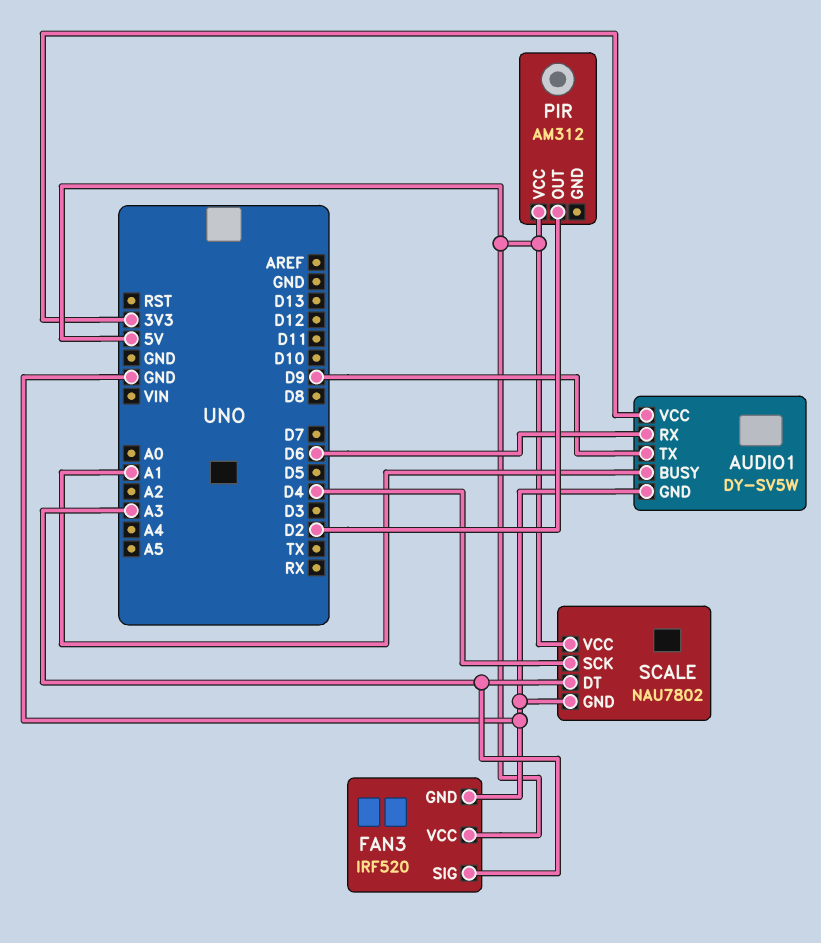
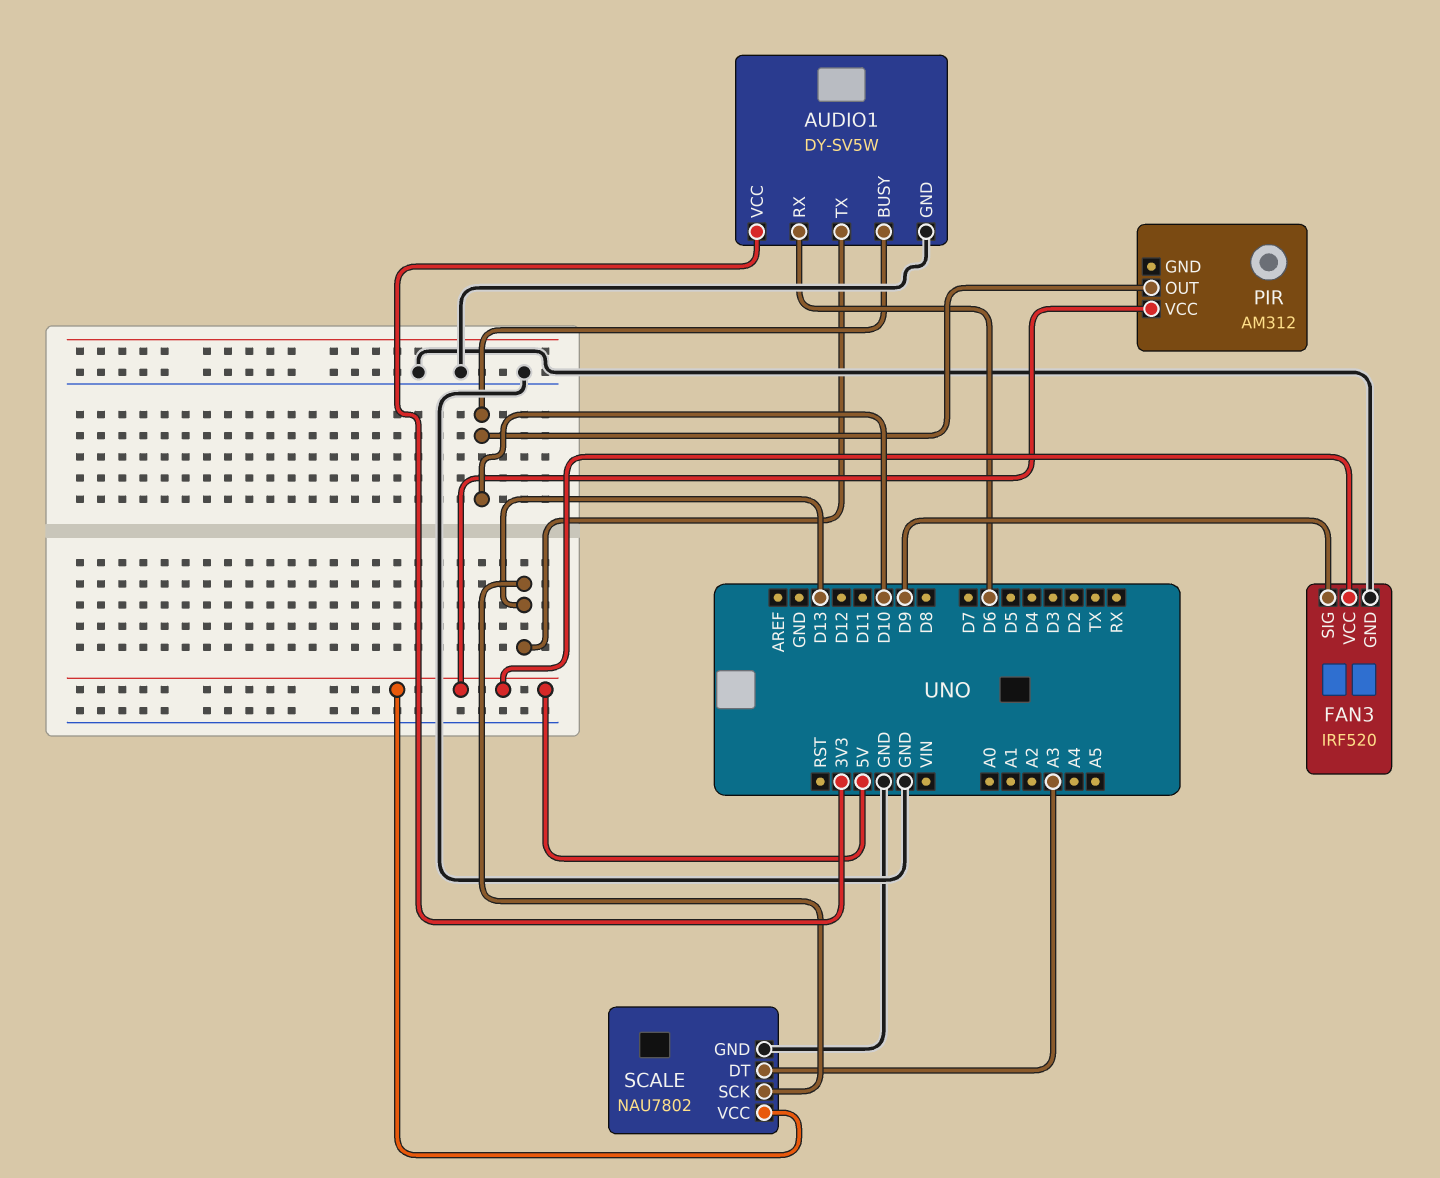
AUDIO1 pin BUSY: A1 -> D10
AUDIO1 pin TX: D9 -> D13
FAN3 pin SIG: A3 -> D9
PIR pin OUT: D2 -> D10
SCALE pin SCK: D4 -> D13

